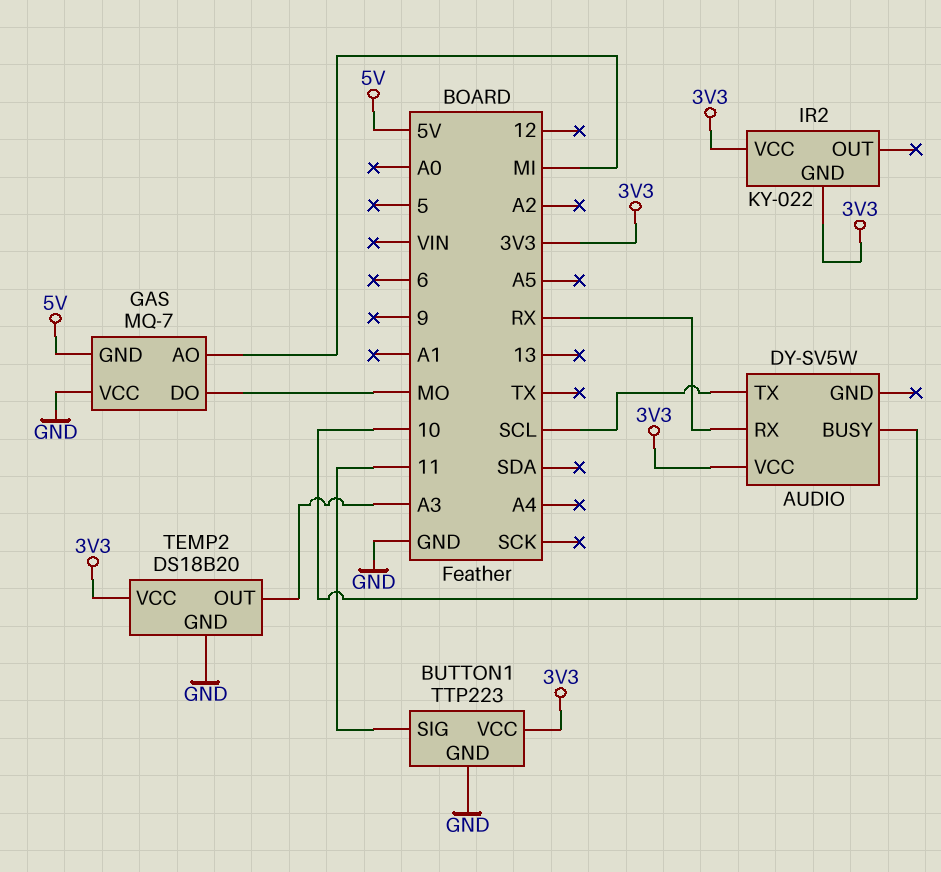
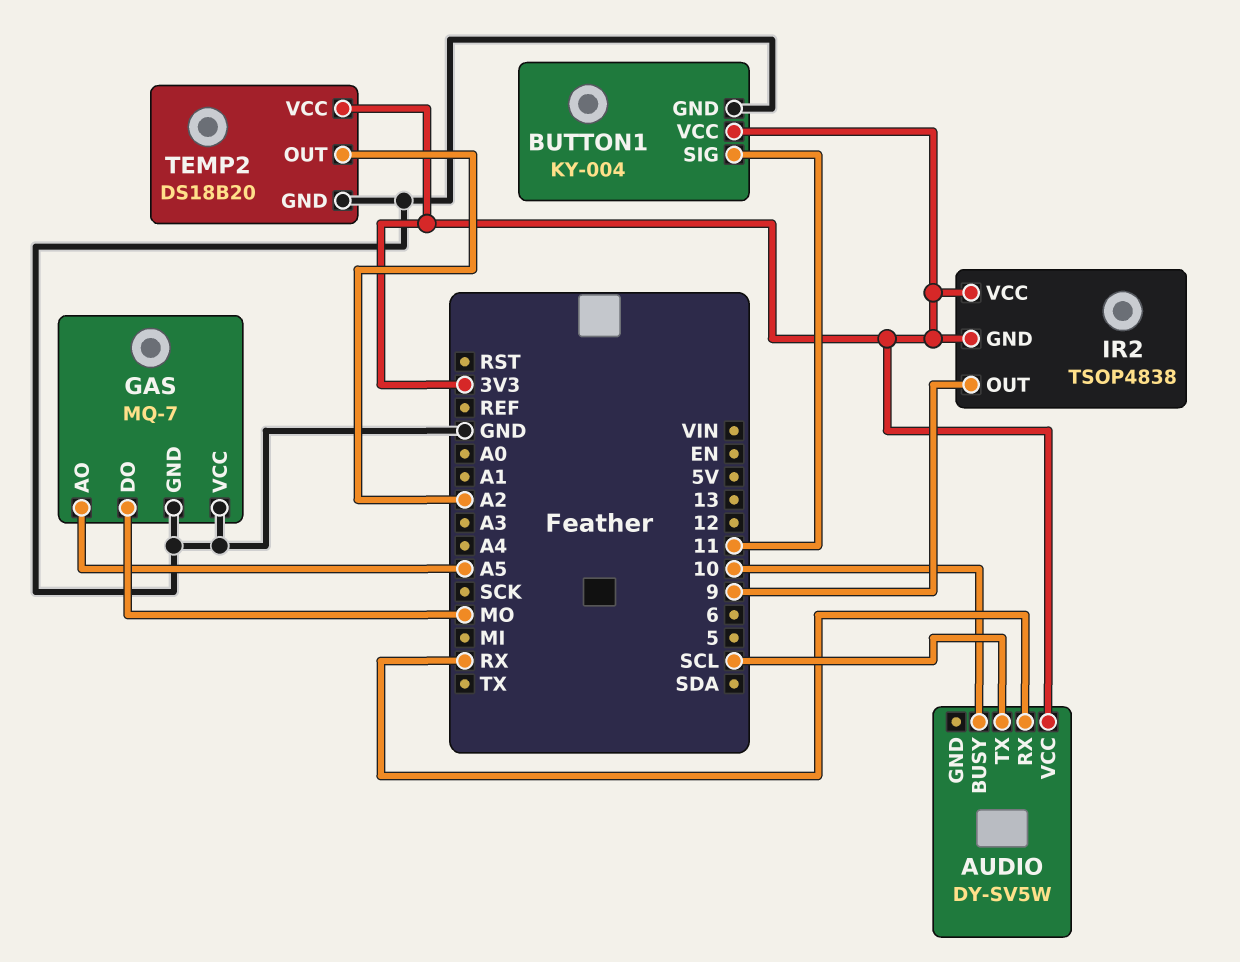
BUTTON1: TTP223 -> KY-004
GAS pin AO: MI -> A5
GAS pin GND: 5V -> GND
IR2: KY-022 -> TSOP4838
IR2 pin OUT: none -> 9
TEMP2 pin OUT: A3 -> A2

